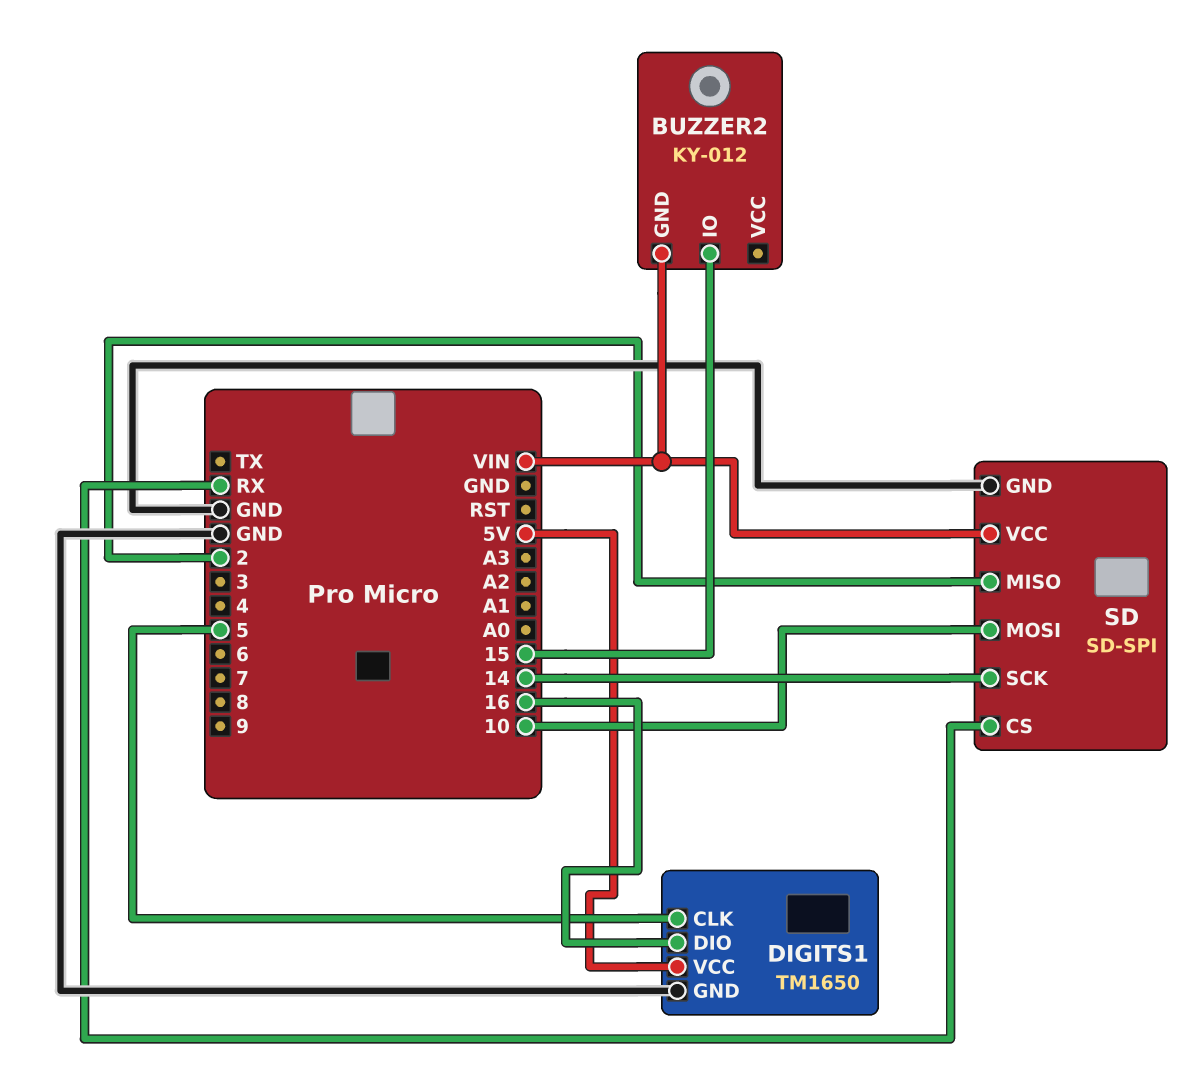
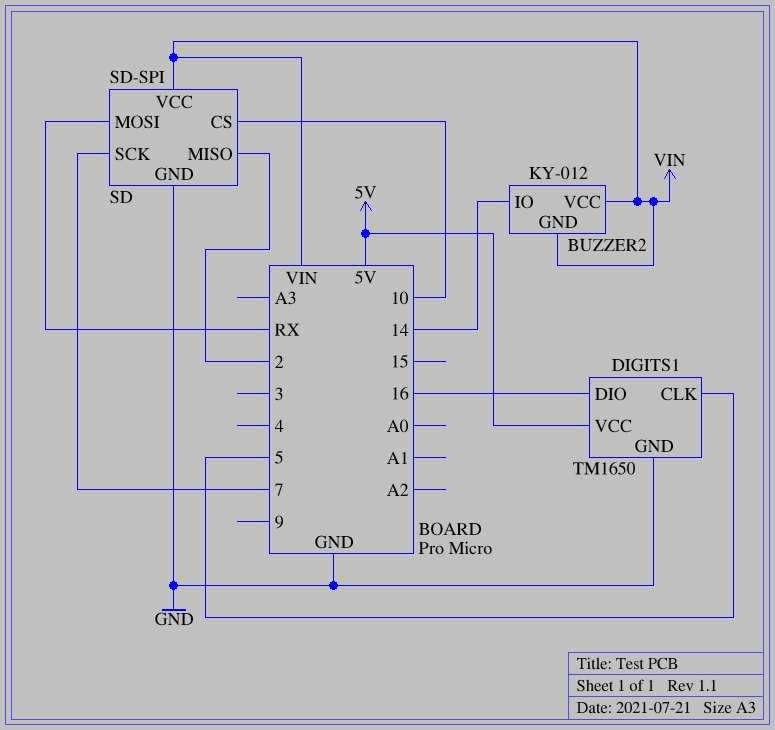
BUZZER2 pin IO: 15 -> 14
BUZZER2 pin VCC: none -> VIN
SD pin CS: RX -> 10
SD pin MOSI: 10 -> RX
SD pin SCK: 14 -> 7

